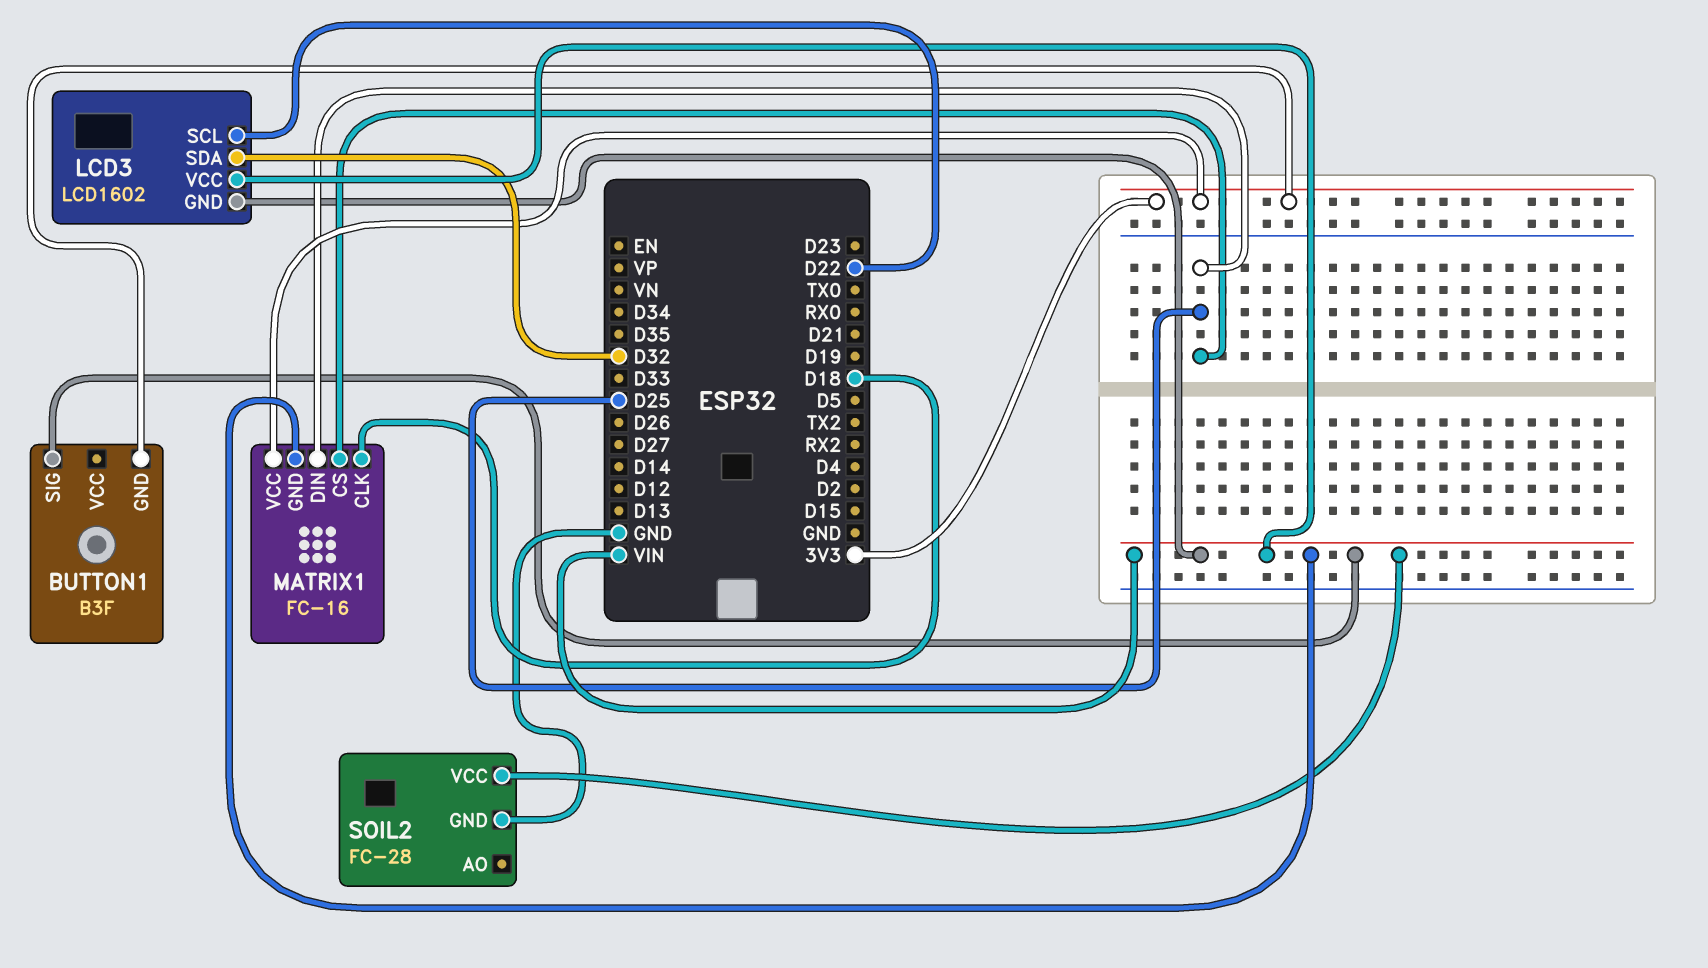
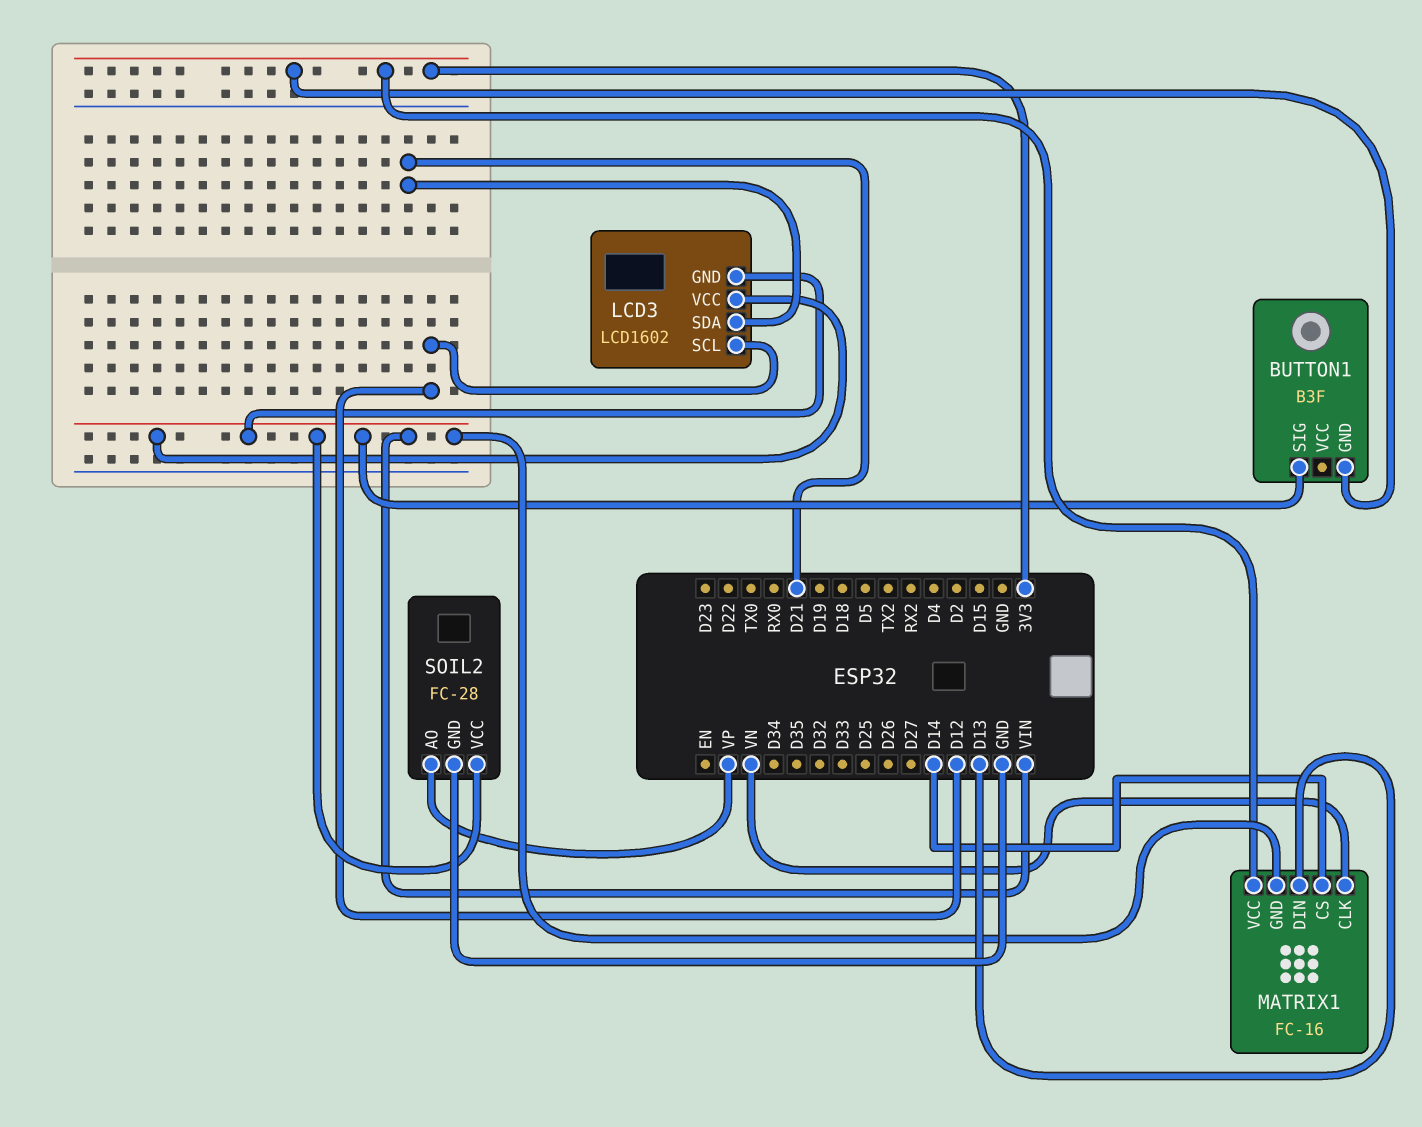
LCD3 pin SCL: D22 -> D12
LCD3 pin SDA: D32 -> D21
MATRIX1 pin CLK: D18 -> VN
MATRIX1 pin CS: D25 -> D14
MATRIX1 pin DIN: D25 -> D13
SOIL2 pin AO: none -> VP

